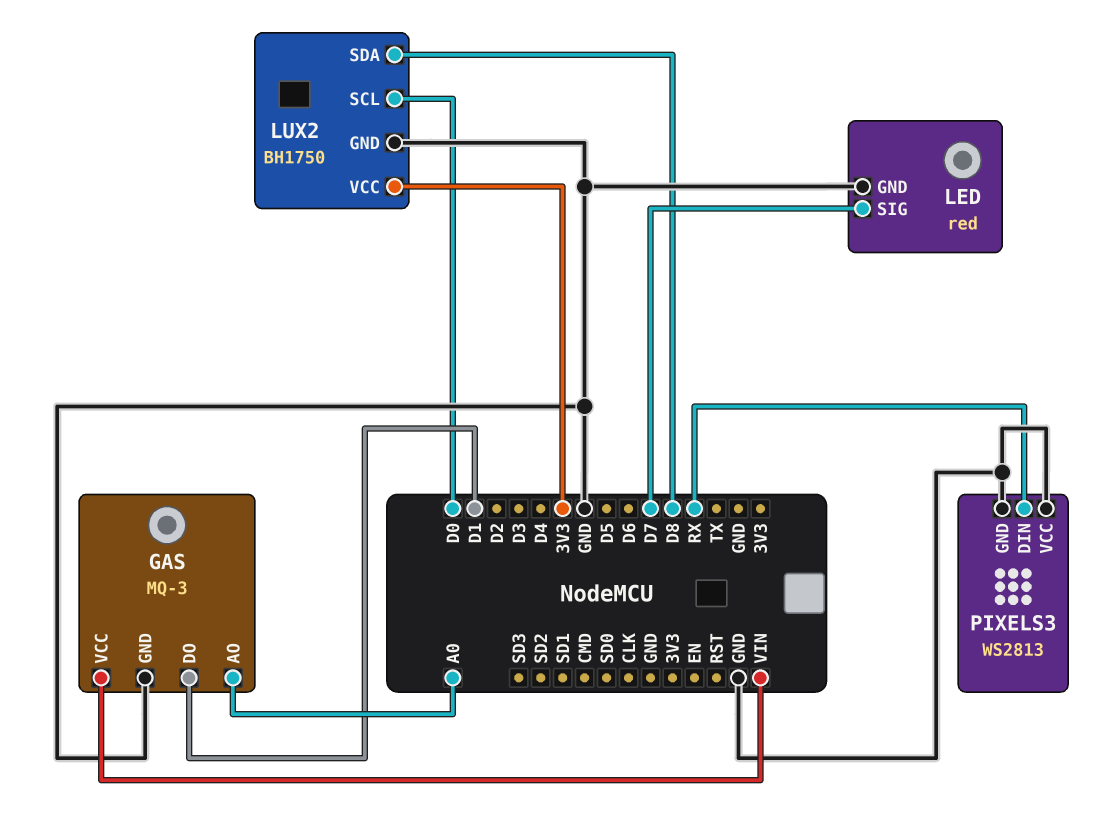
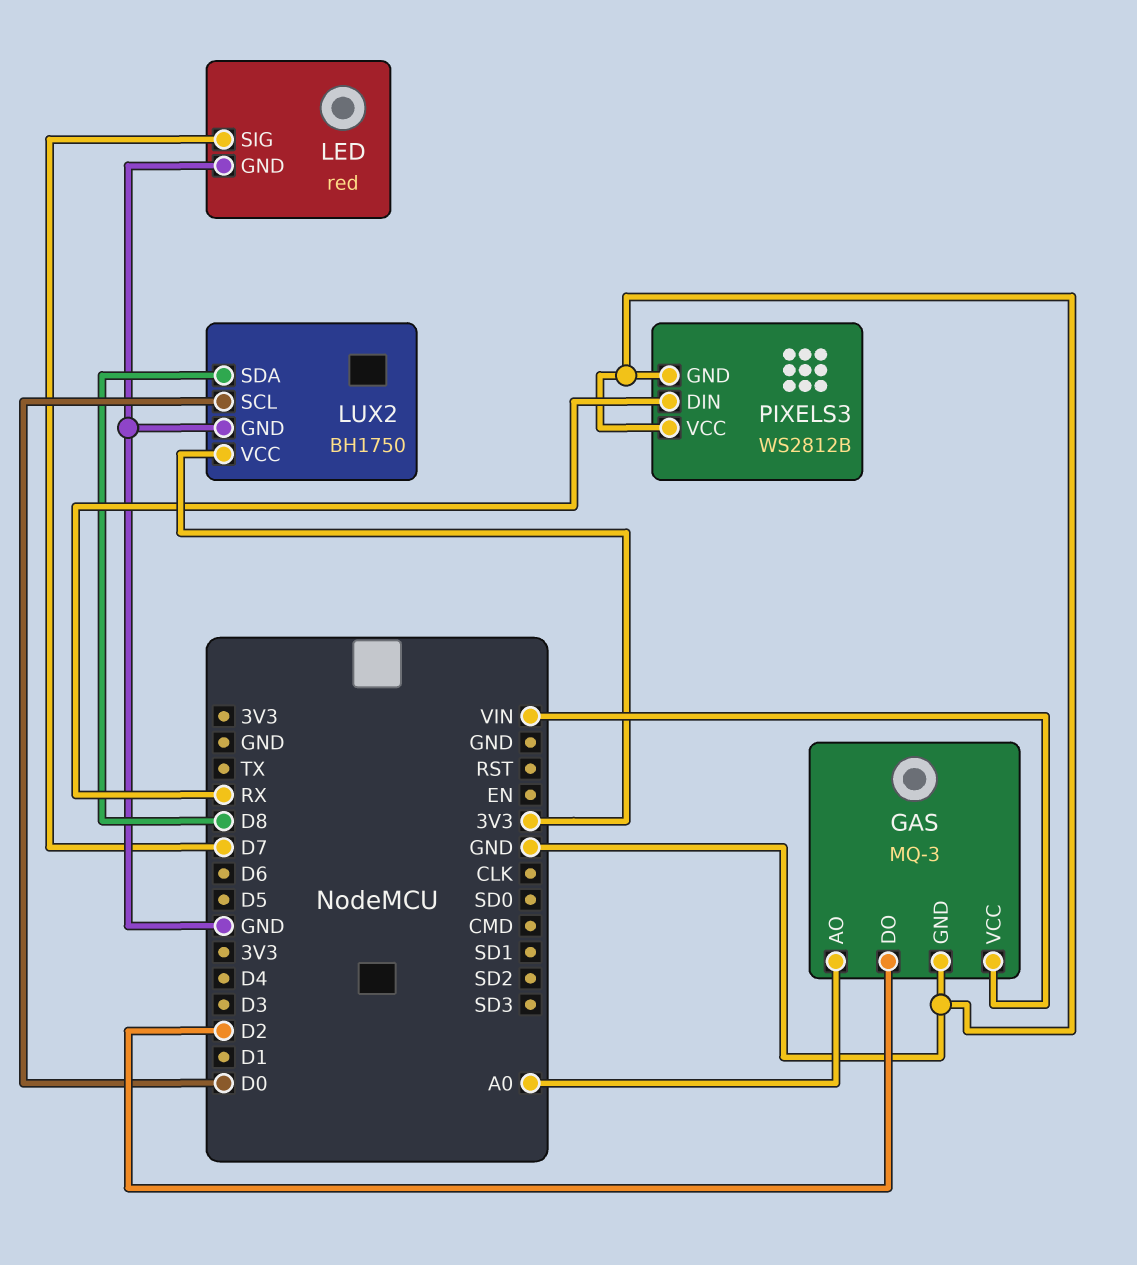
GAS pin DO: D1 -> D2
PIXELS3: WS2813 -> WS2812B

